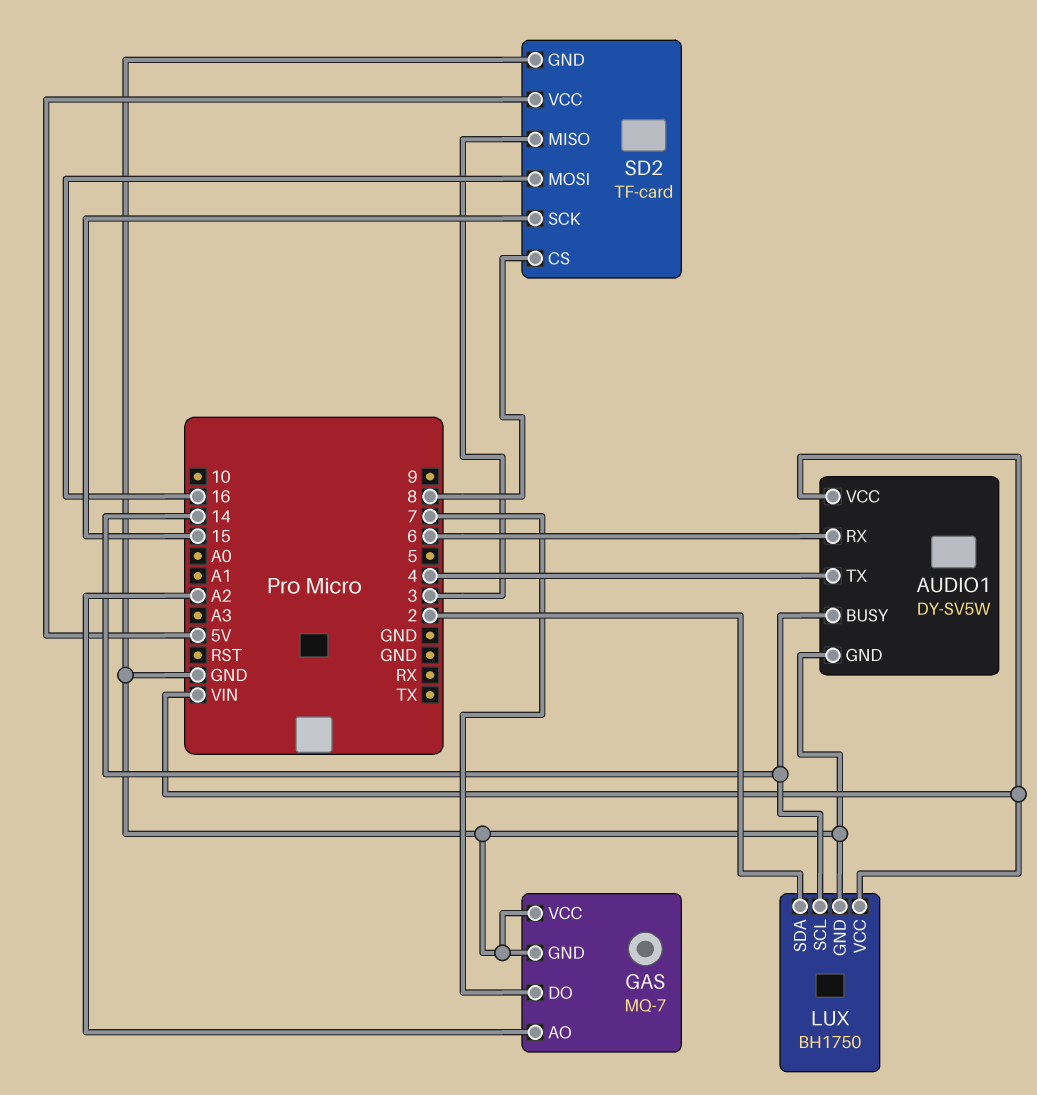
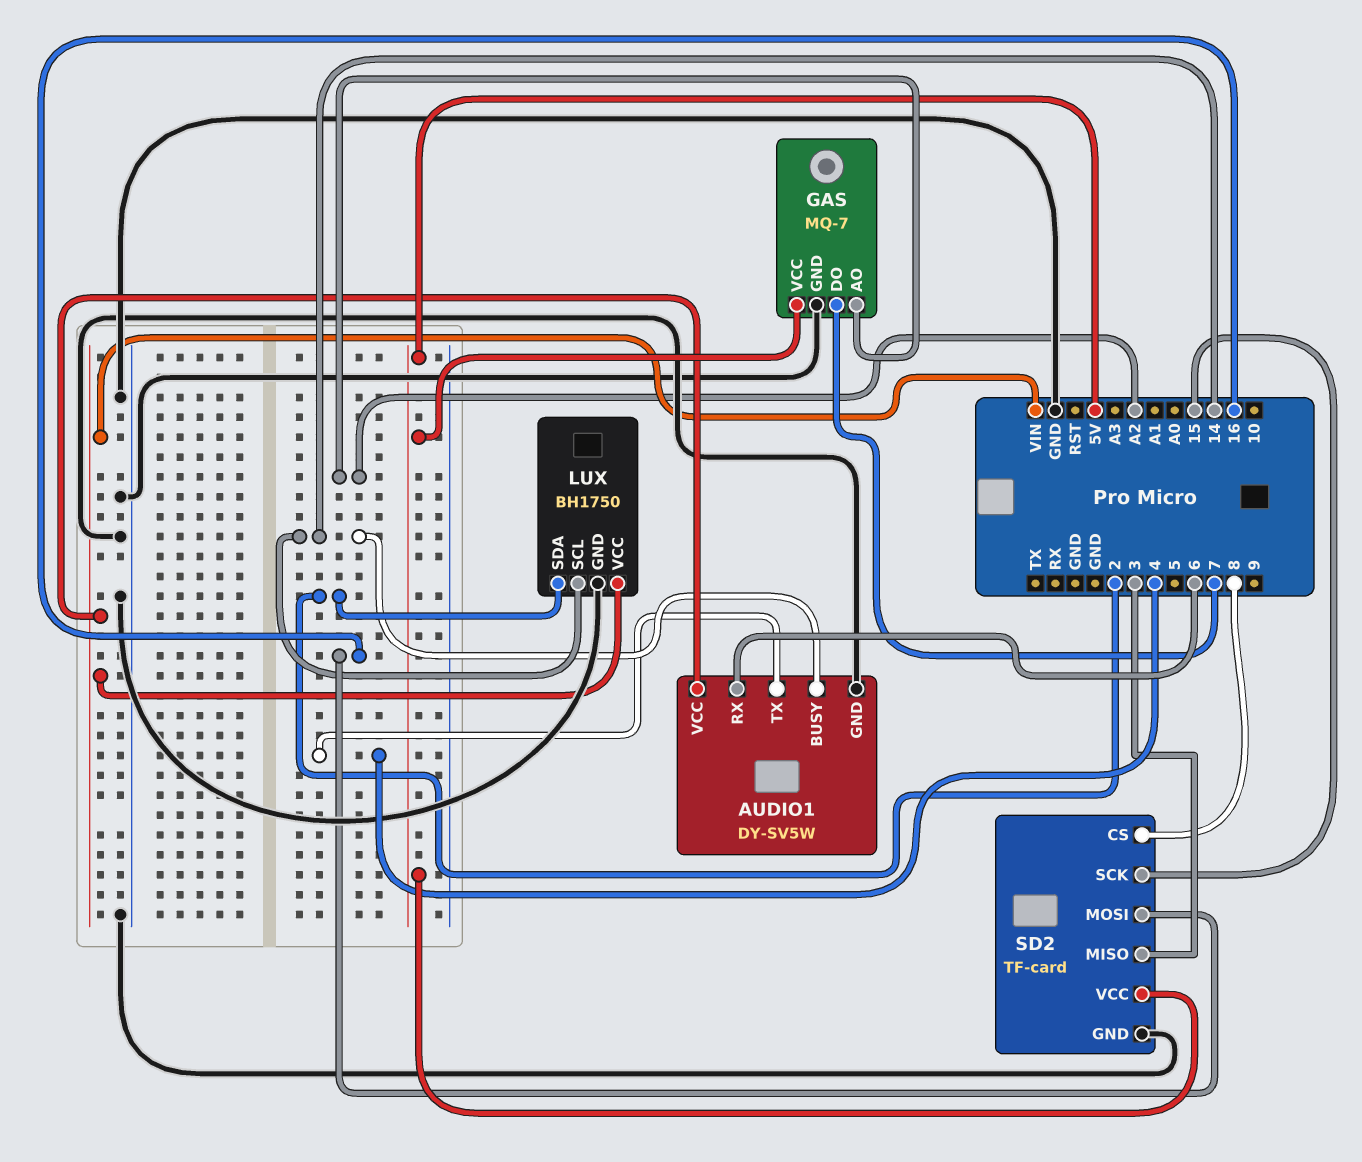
GAS pin VCC: GND -> 5V

